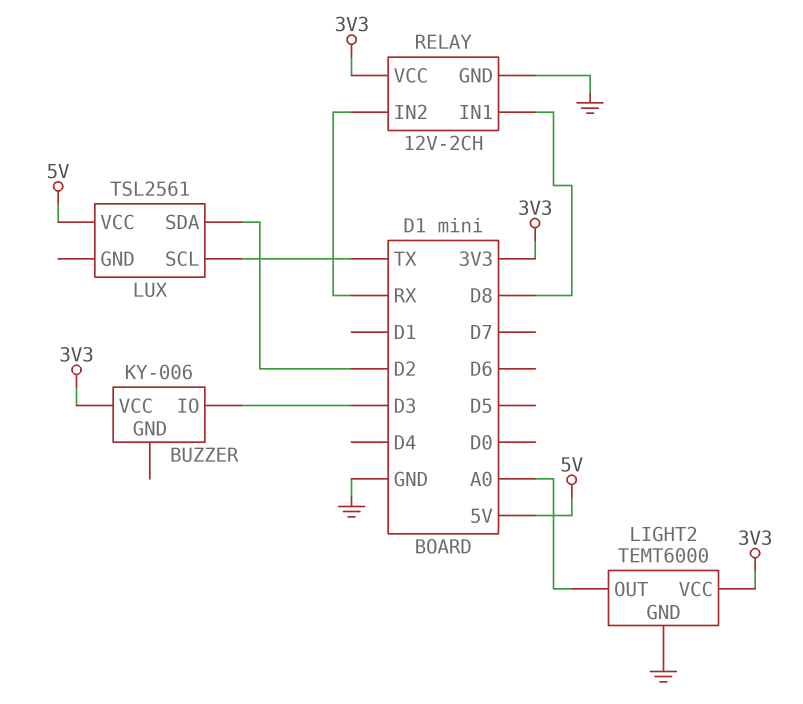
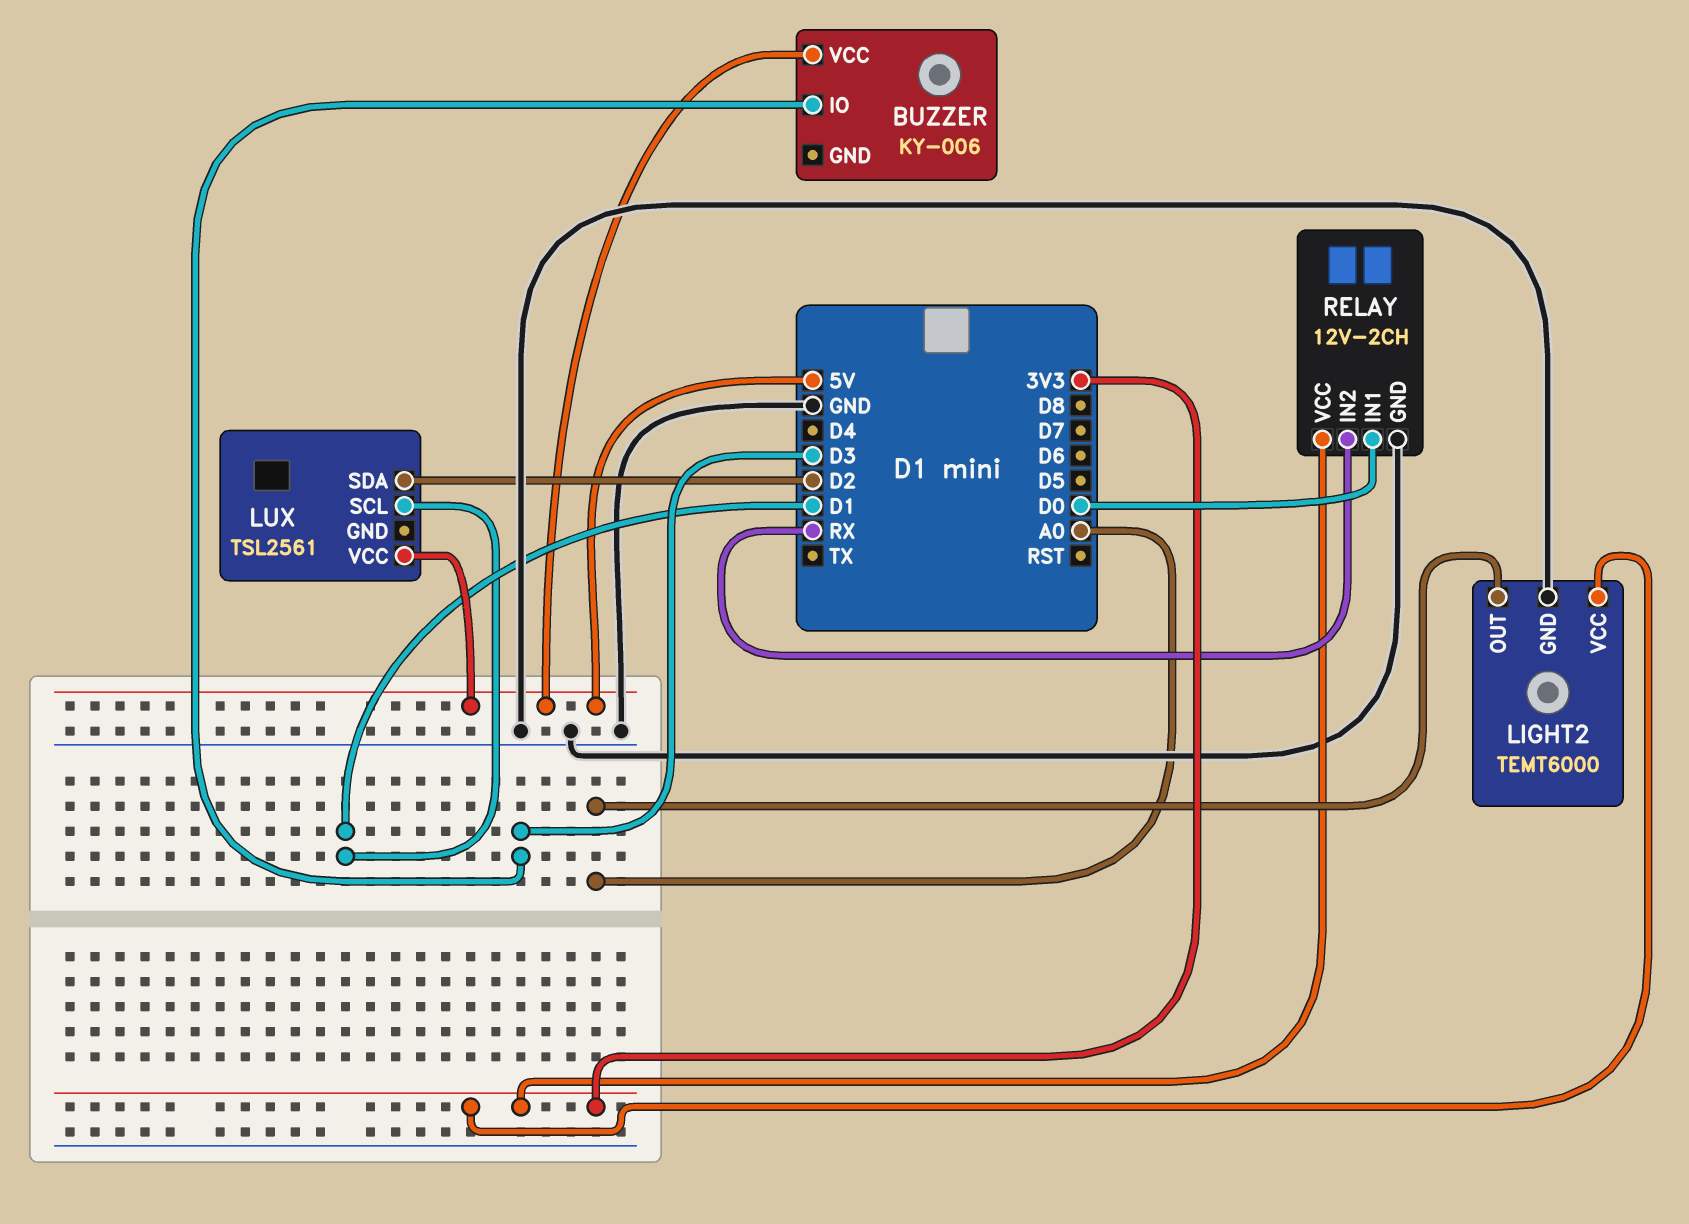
BUZZER pin VCC: 3V3 -> 5V
LUX pin SCL: TX -> D1
RELAY pin IN1: D8 -> D0

